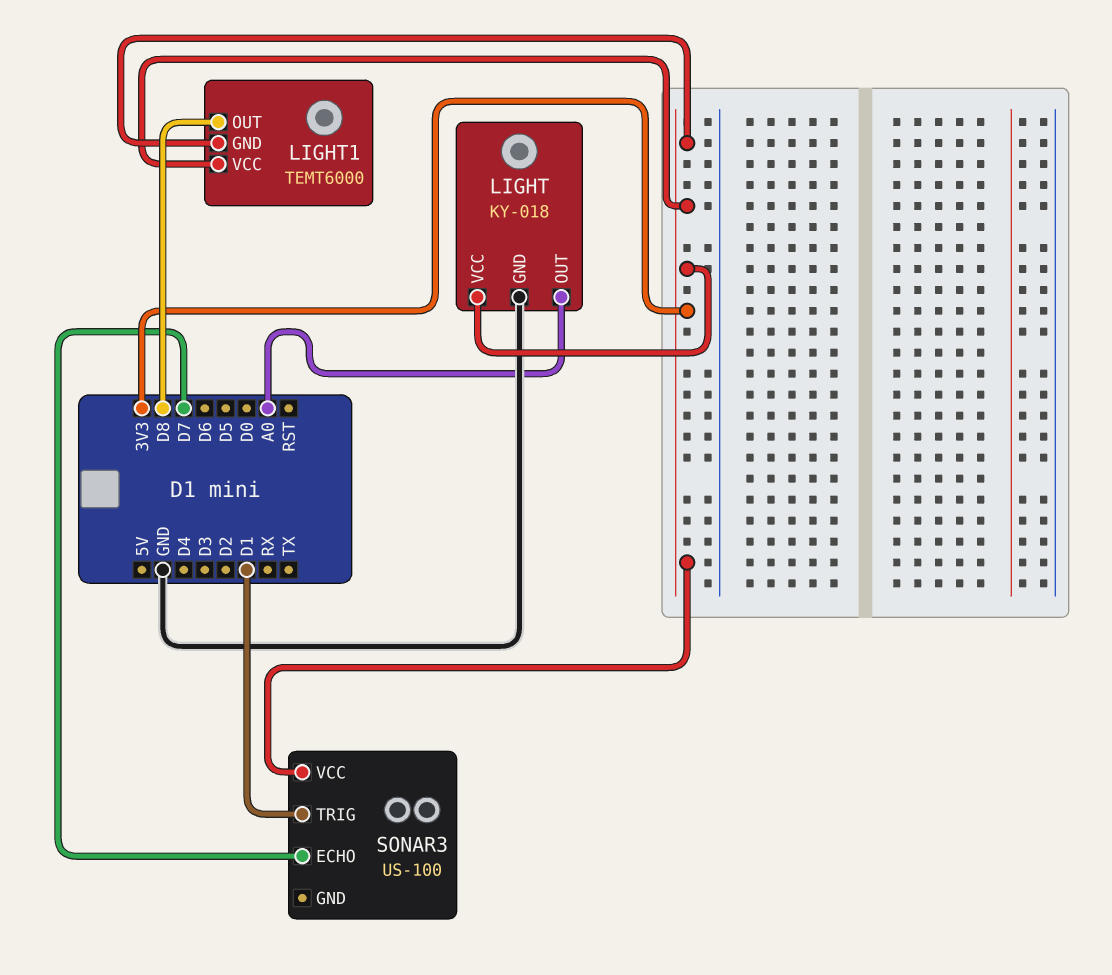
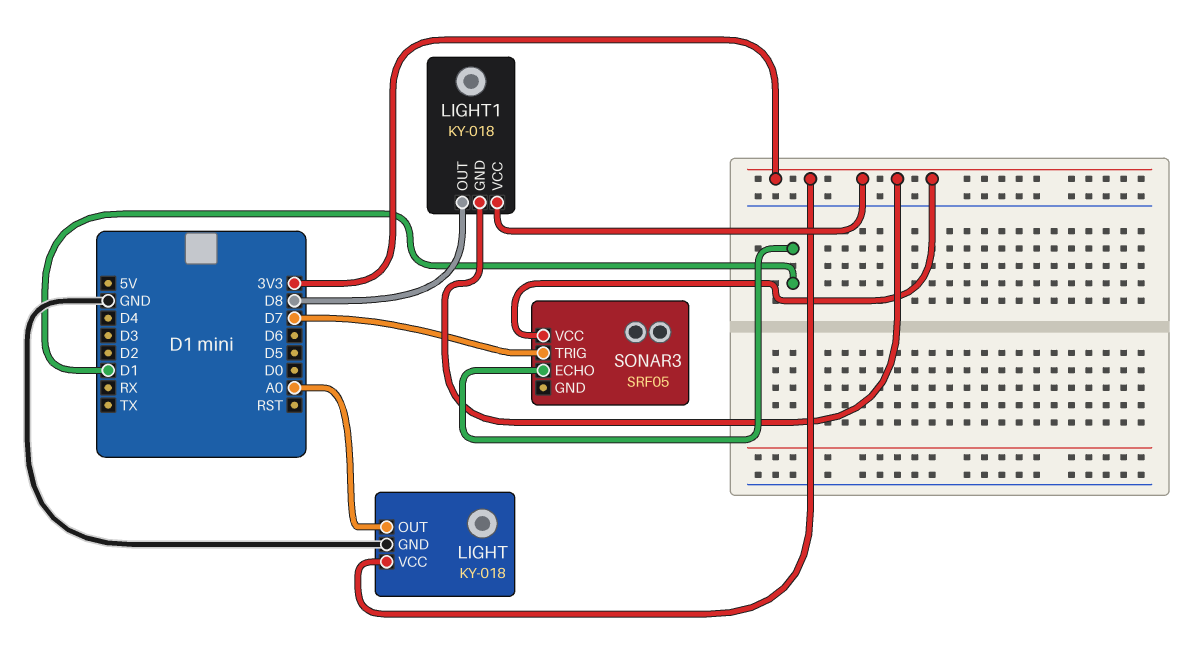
LIGHT1: TEMT6000 -> KY-018
SONAR3: US-100 -> SRF05
SONAR3 pin ECHO: D7 -> D1
SONAR3 pin TRIG: D1 -> D7

